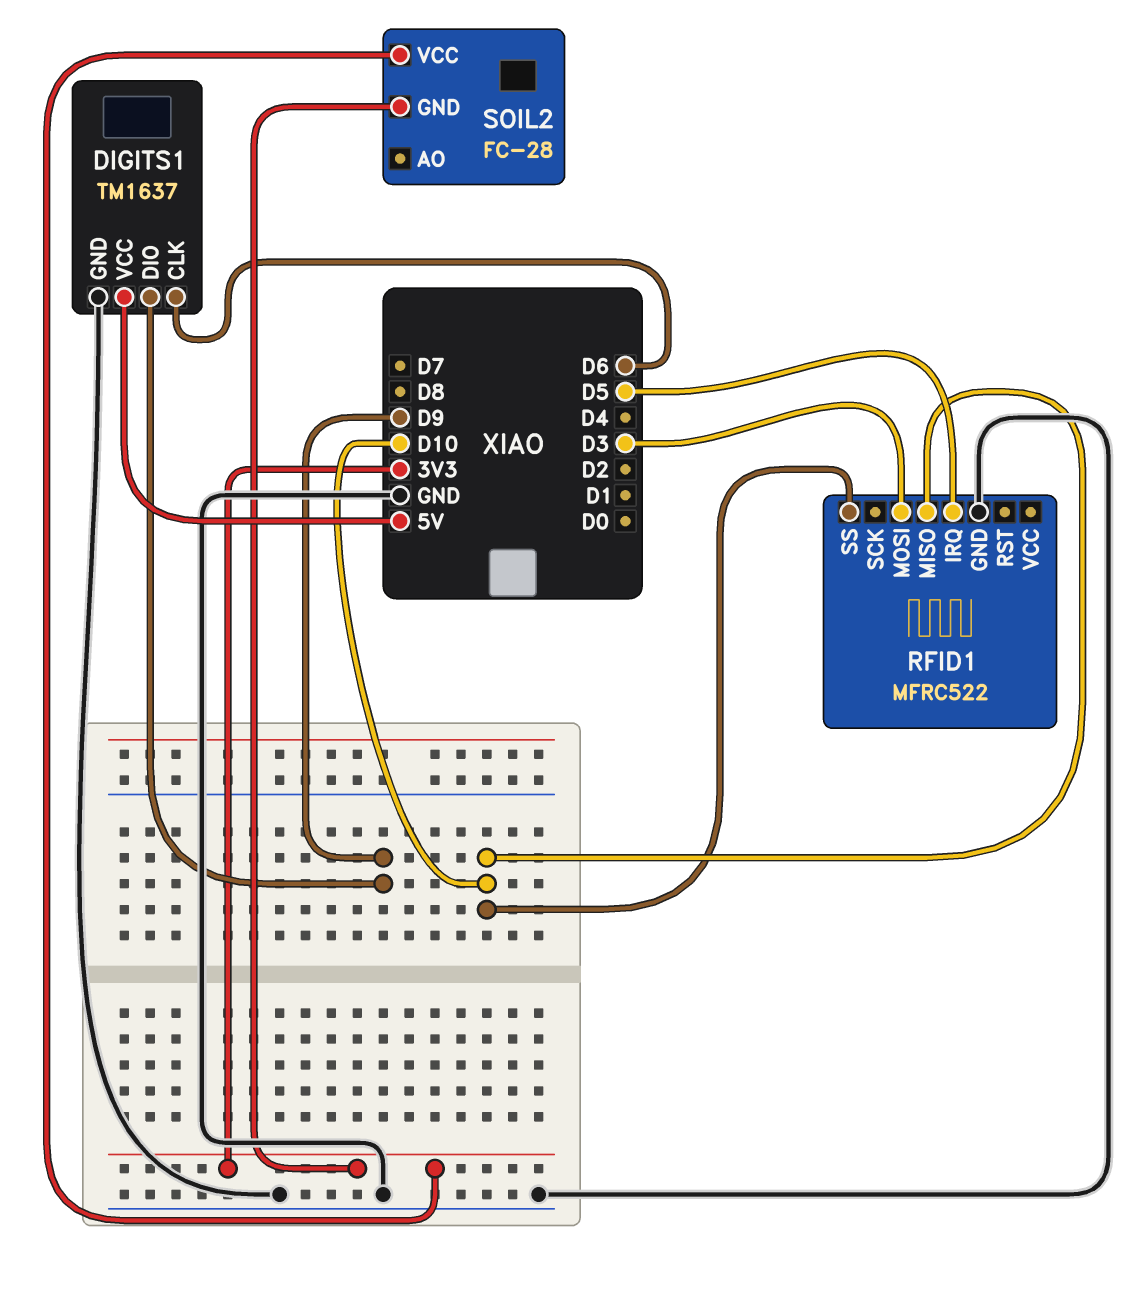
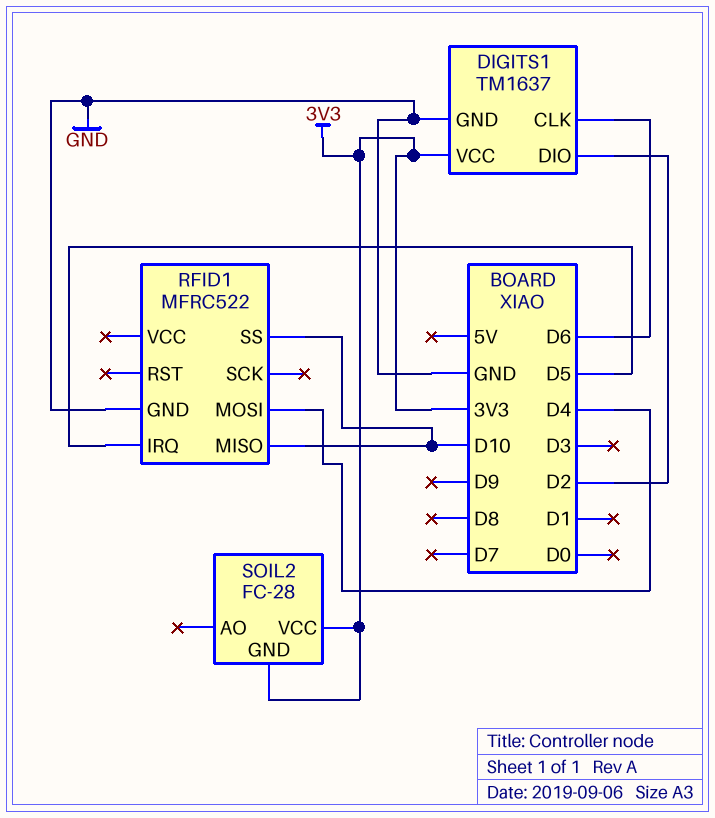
DIGITS1 pin DIO: D9 -> D2
DIGITS1 pin VCC: 5V -> 3V3
RFID1 pin MOSI: D3 -> D4

